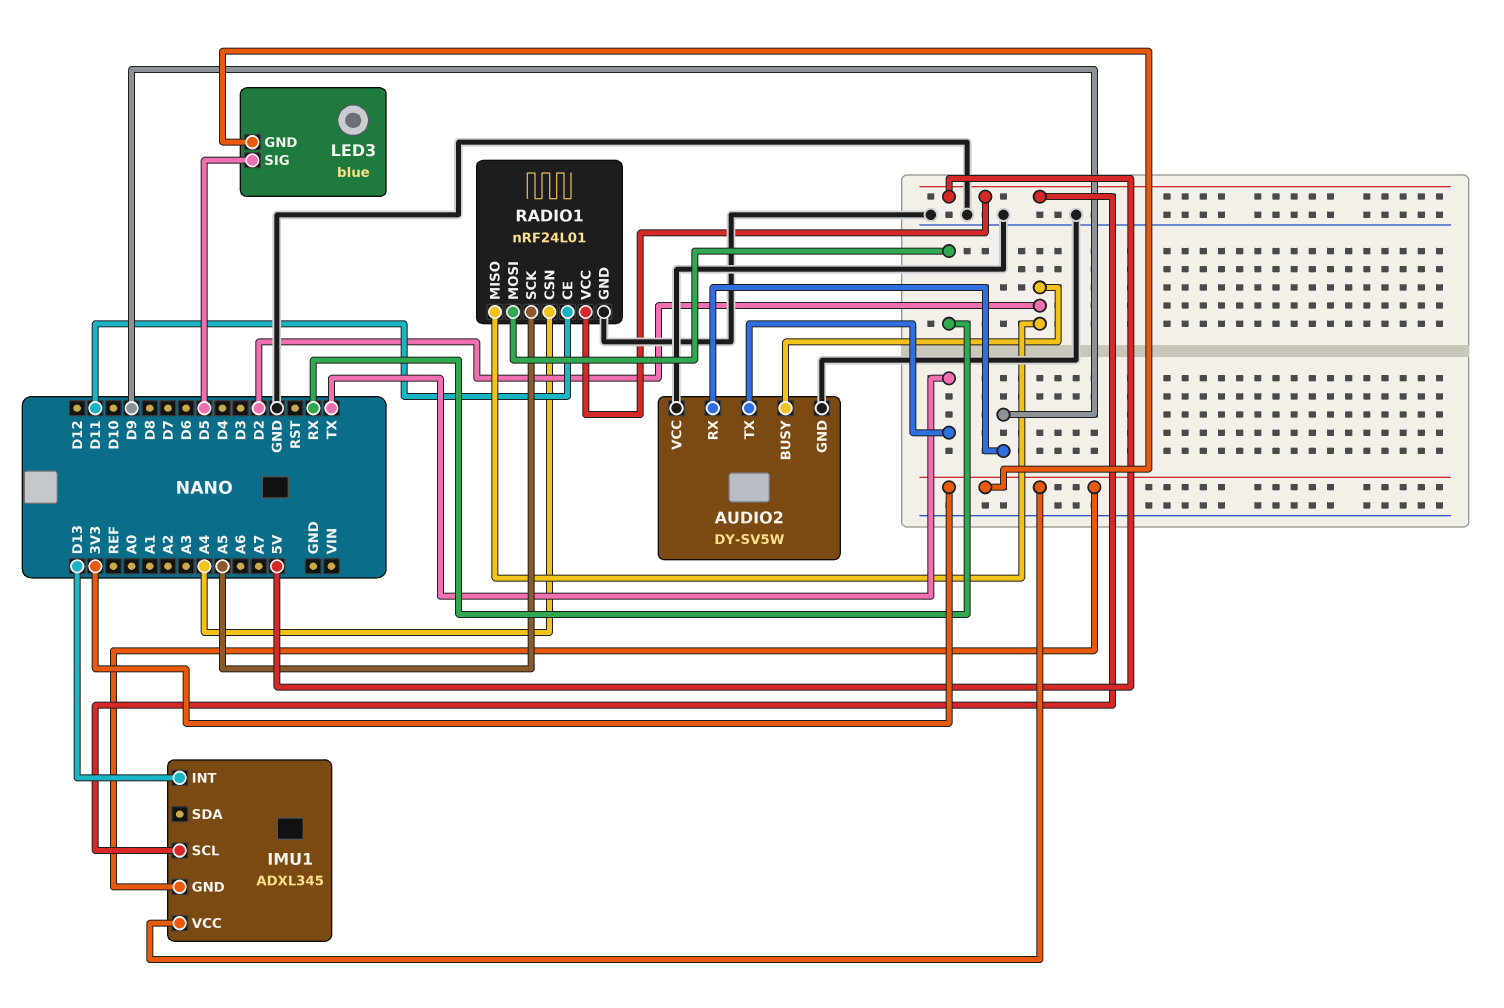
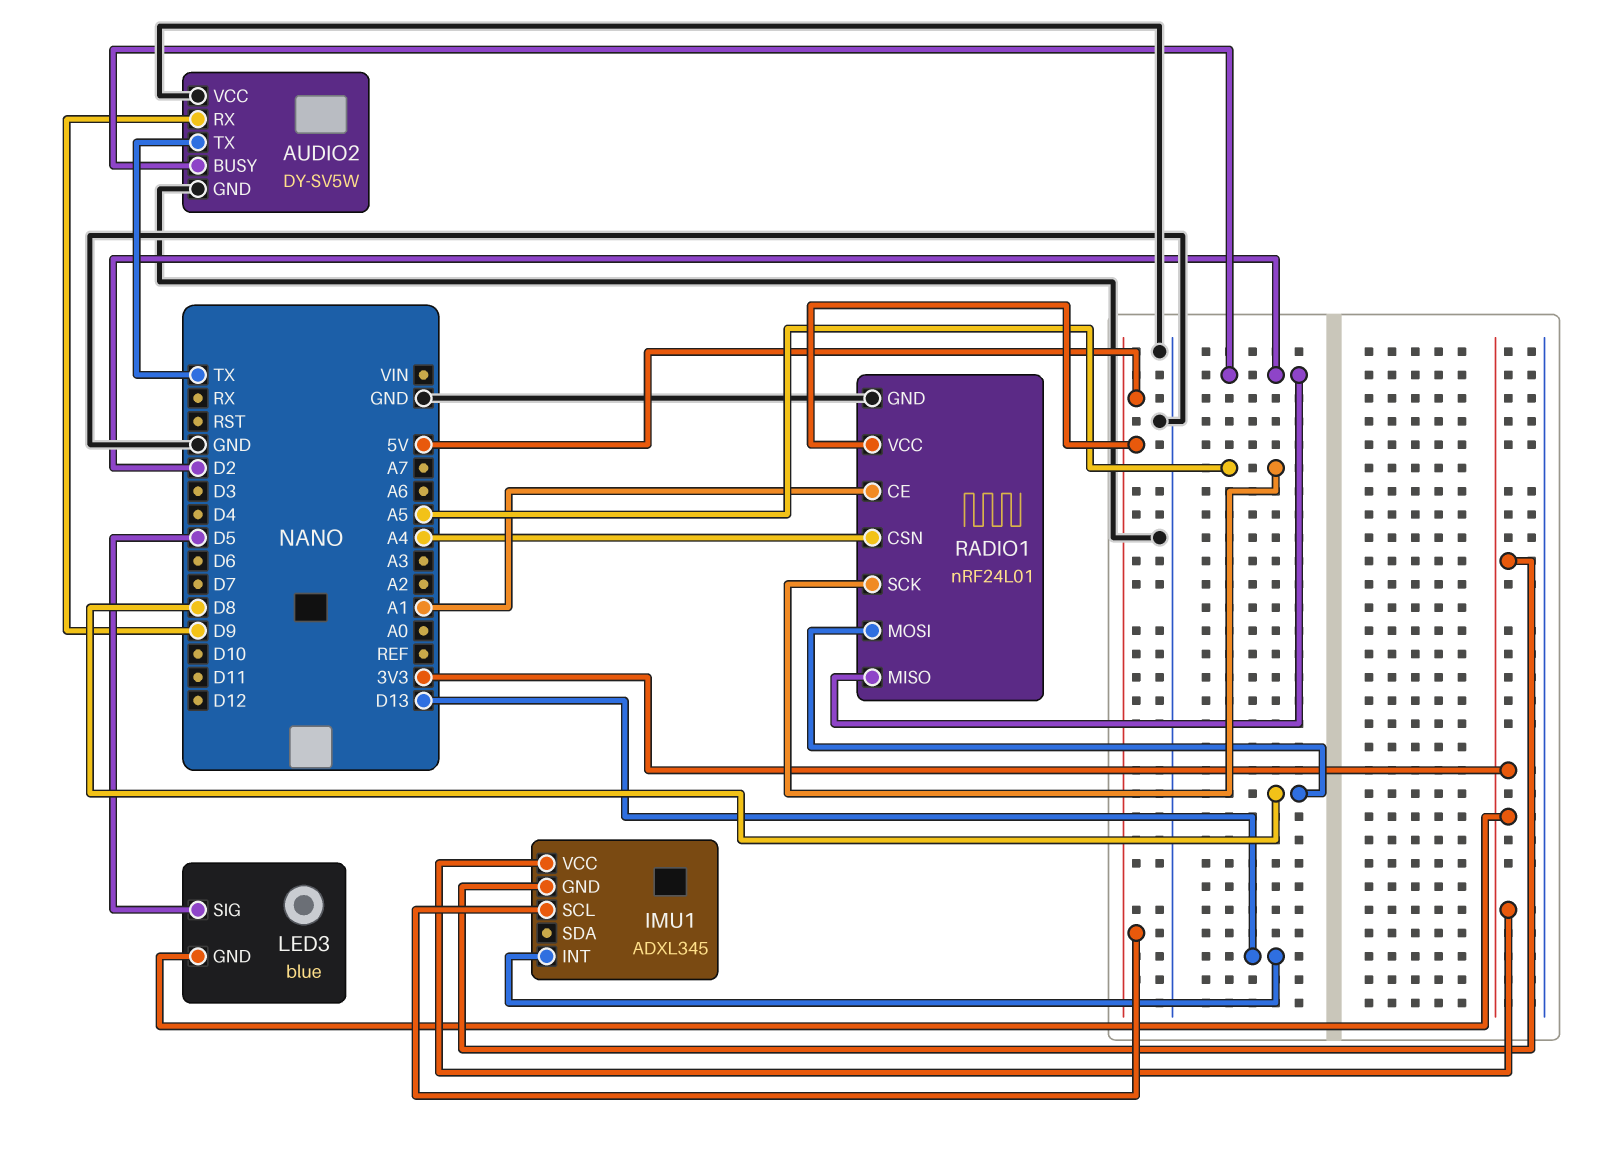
RADIO1 pin CE: D11 -> A1
RADIO1 pin MOSI: RX -> D8

